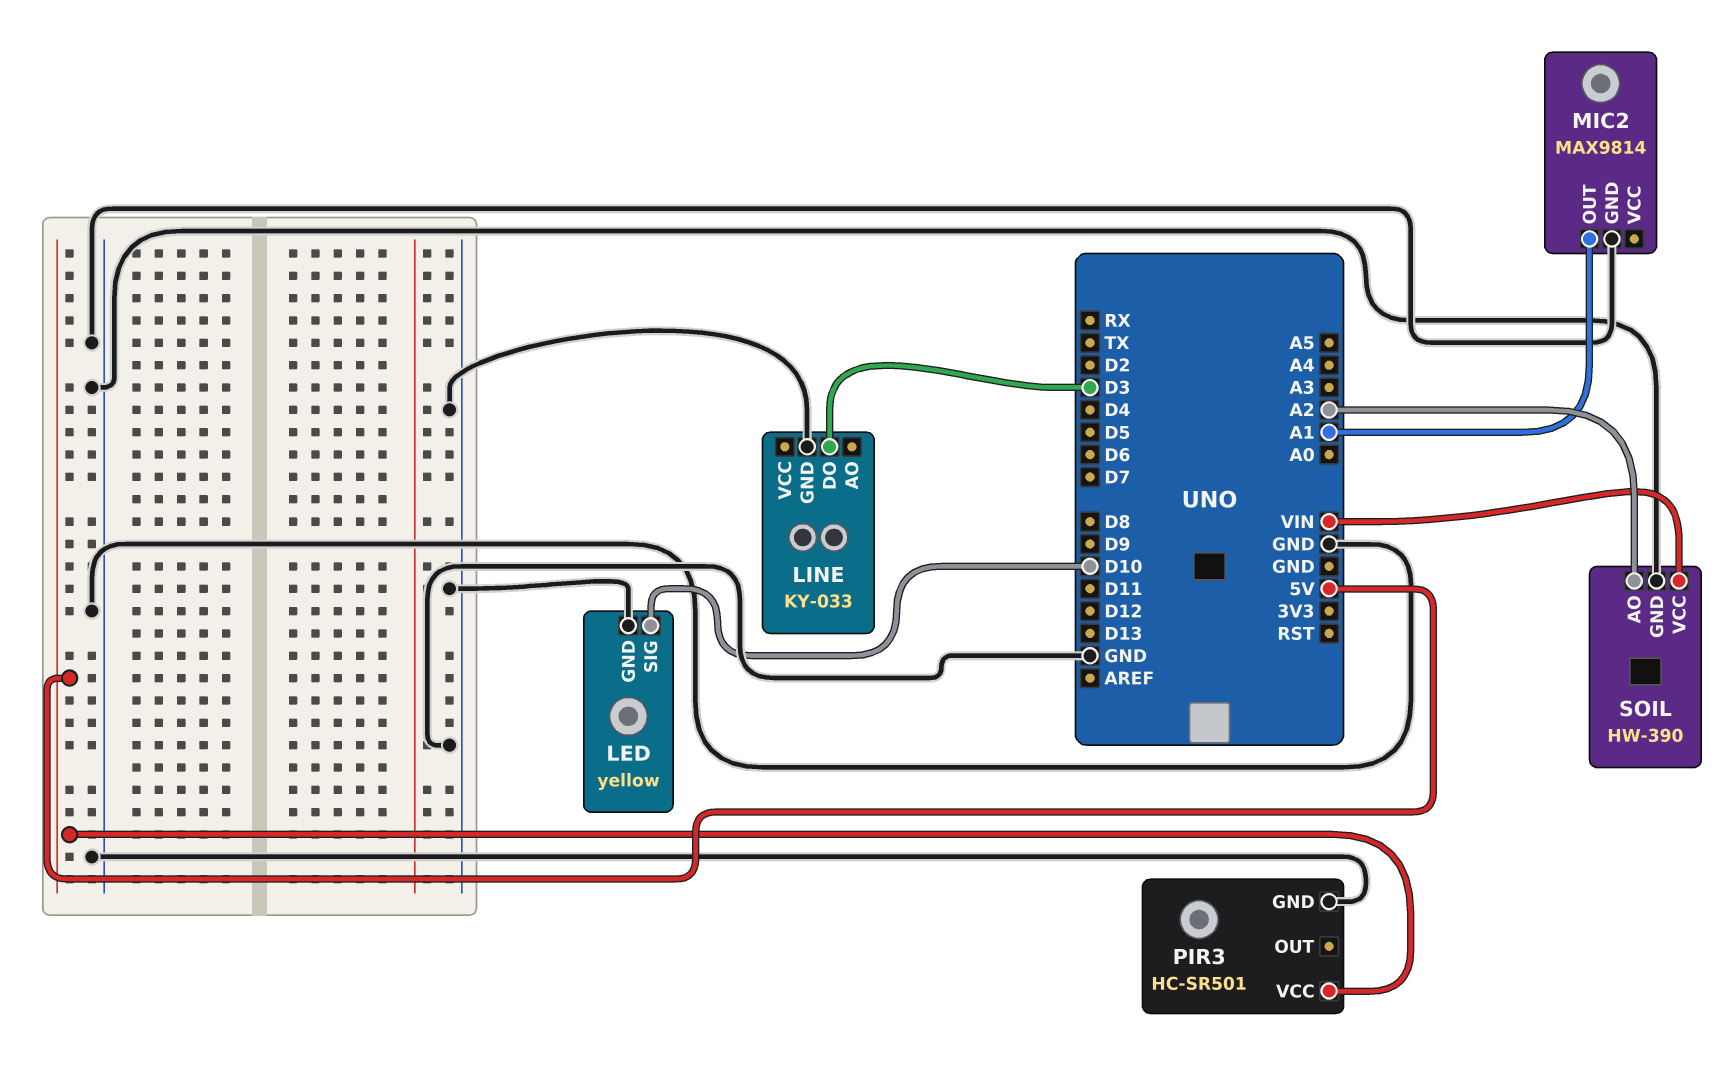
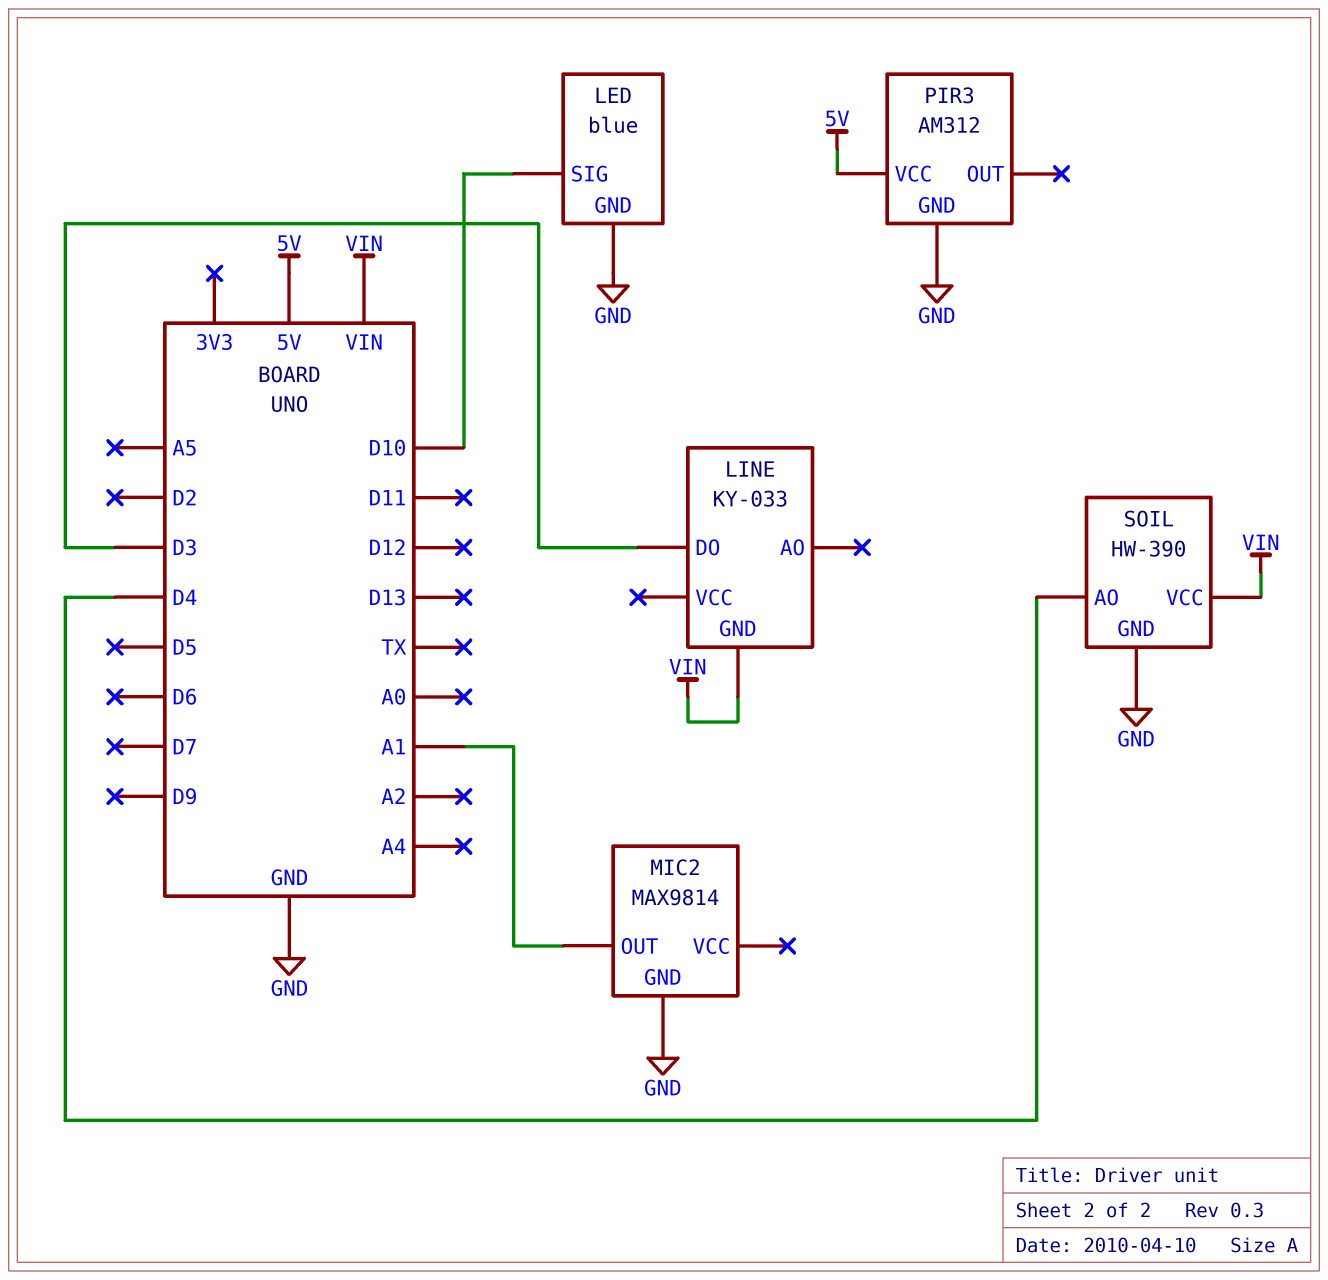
LED: yellow -> blue
LINE pin GND: GND -> VIN
PIR3: HC-SR501 -> AM312
SOIL pin AO: A2 -> D4

